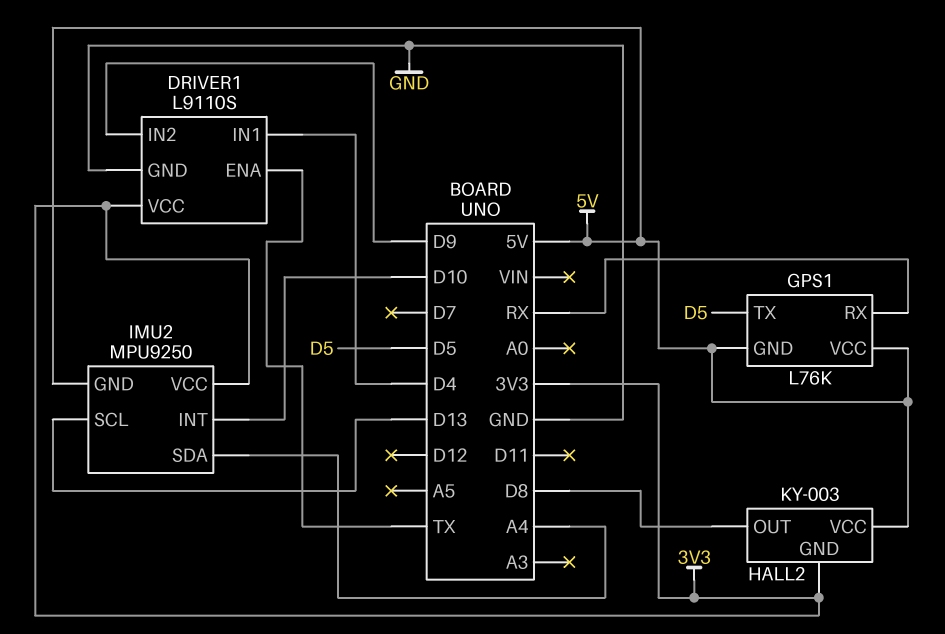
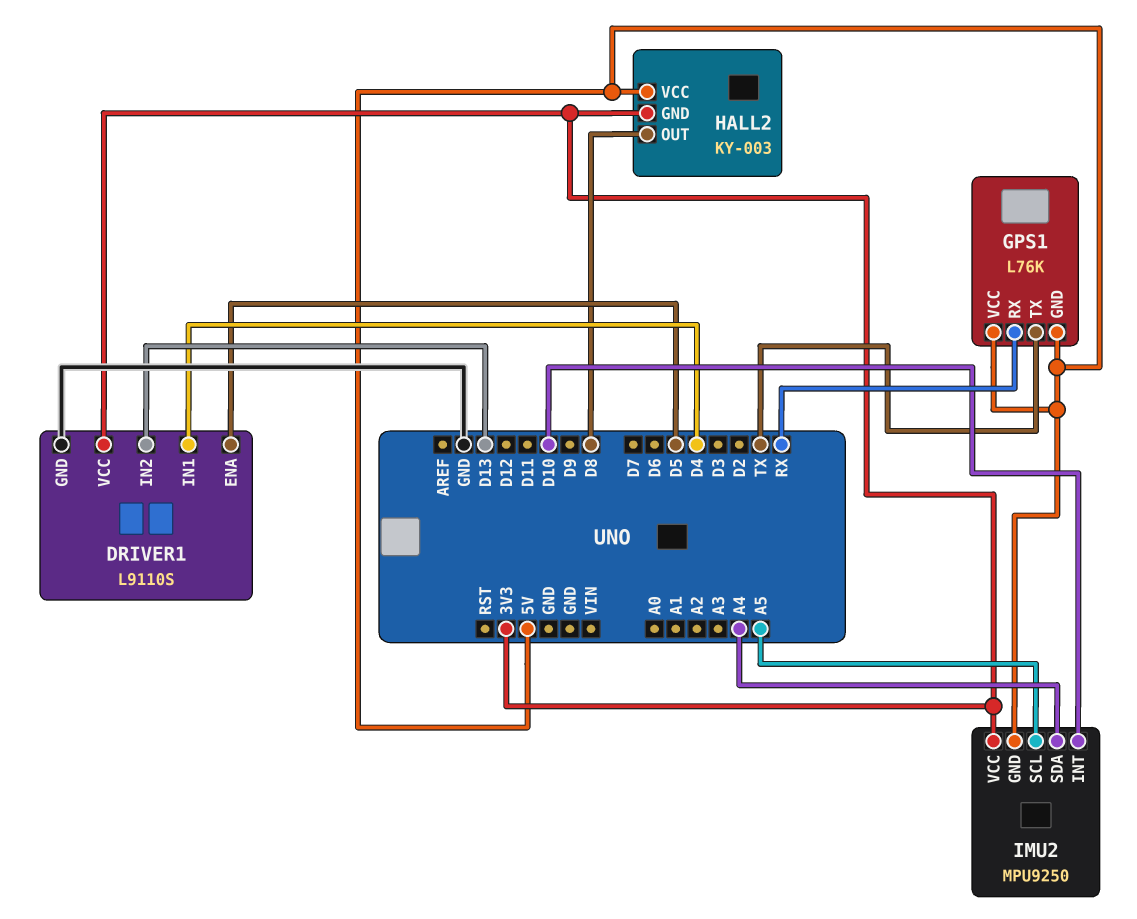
DRIVER1 pin ENA: TX -> D5
DRIVER1 pin IN2: D9 -> D13
GPS1 pin TX: D5 -> TX
IMU2 pin SCL: D13 -> A5

